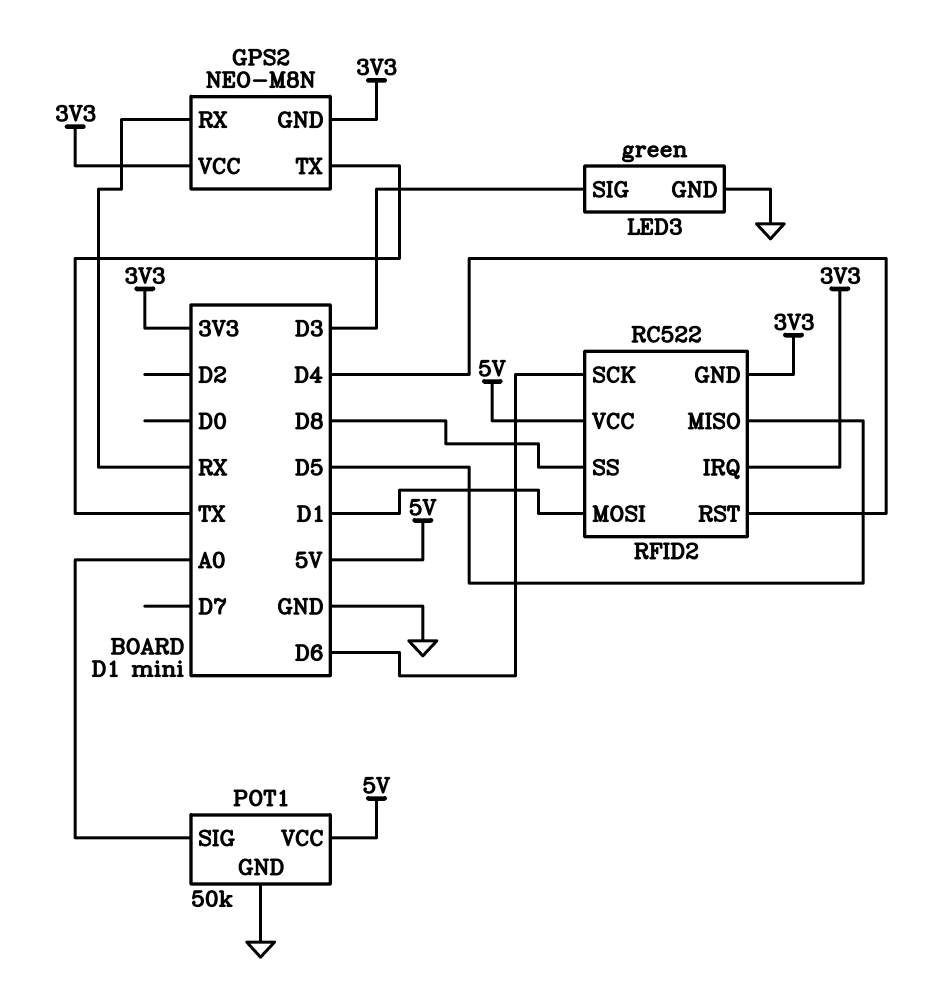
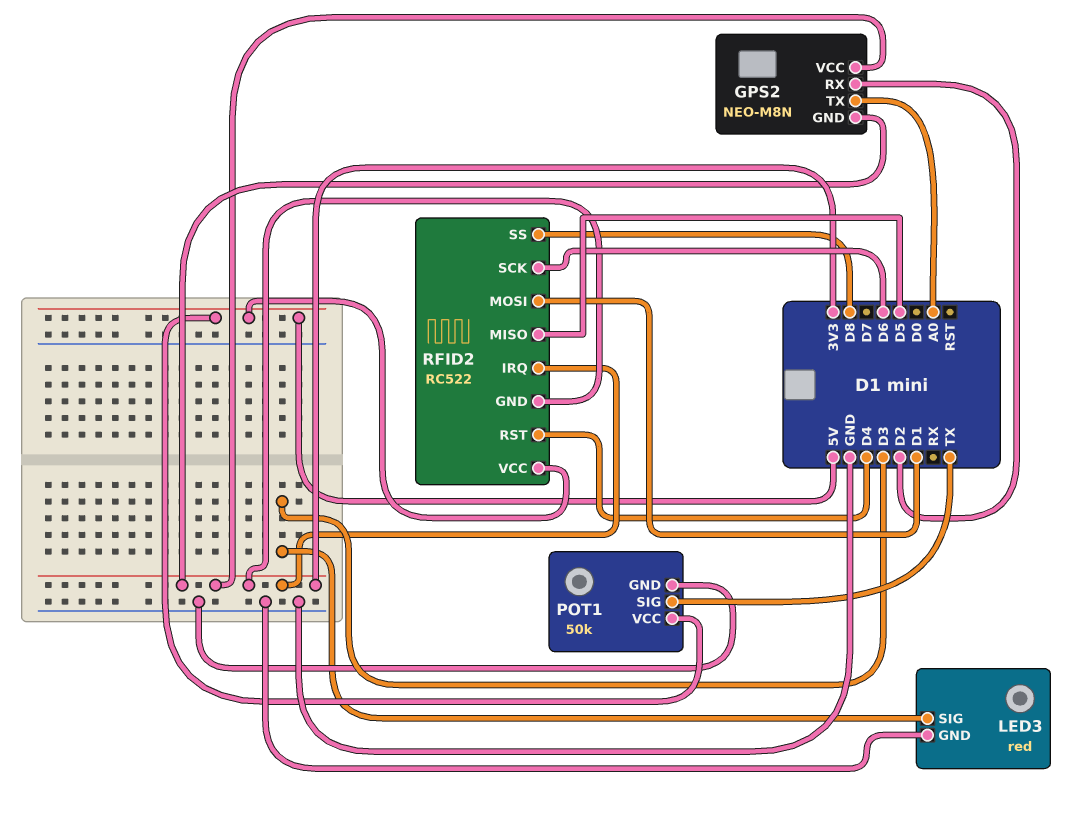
GPS2 pin RX: RX -> D2
GPS2 pin TX: TX -> A0
LED3: green -> red
POT1 pin SIG: A0 -> TX

